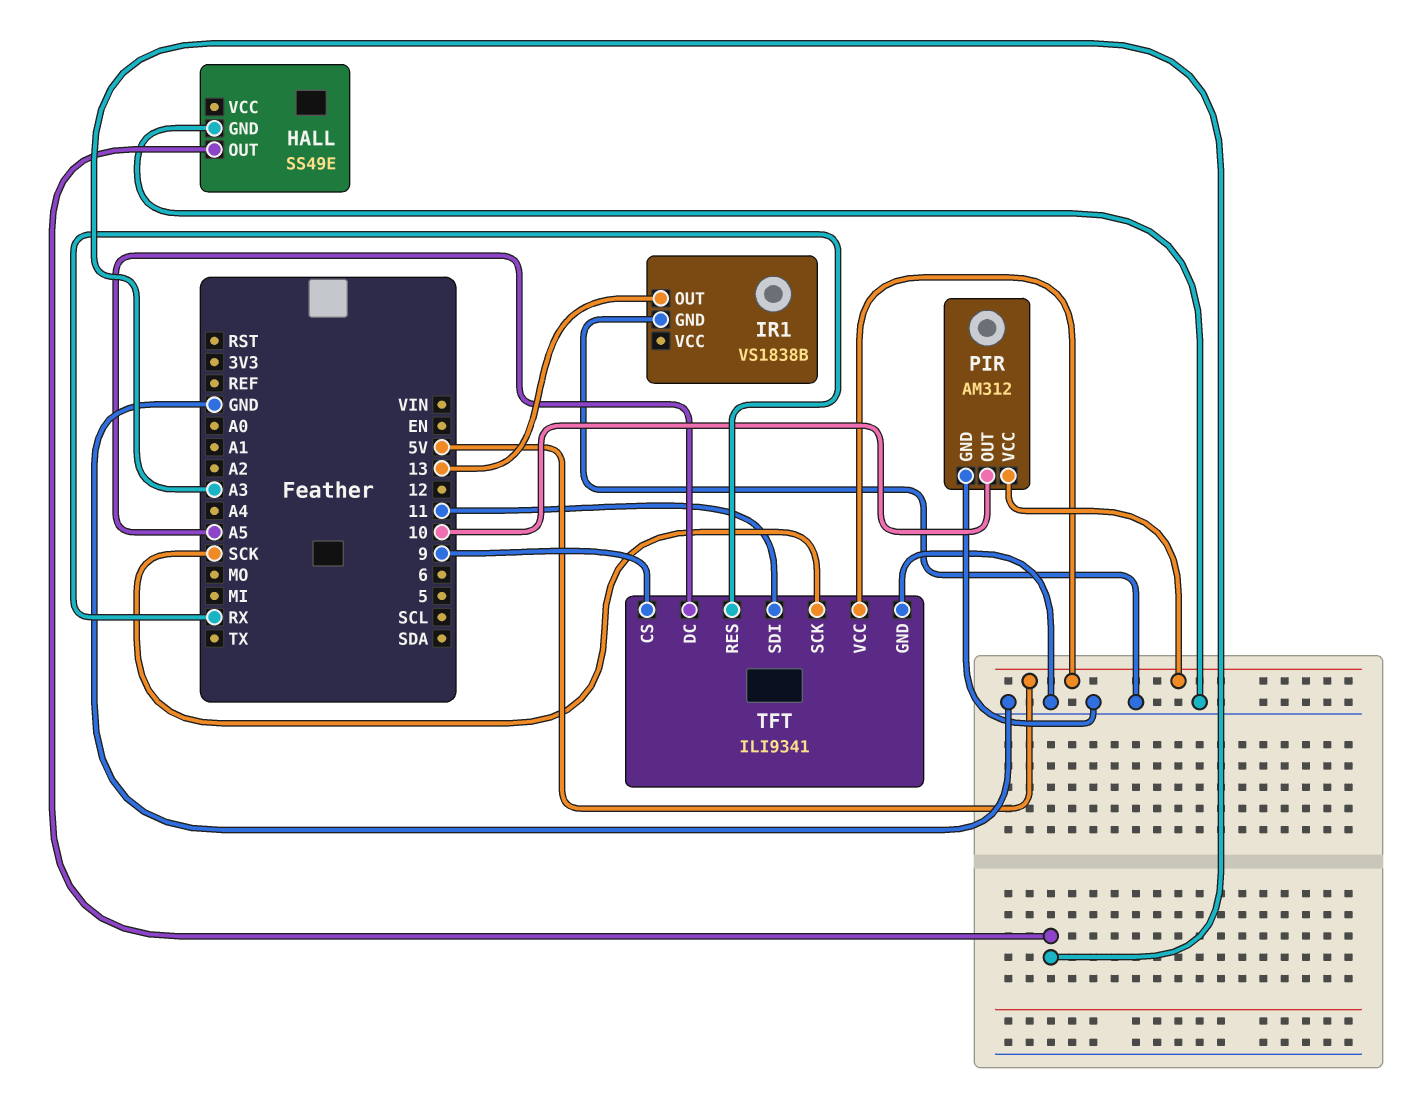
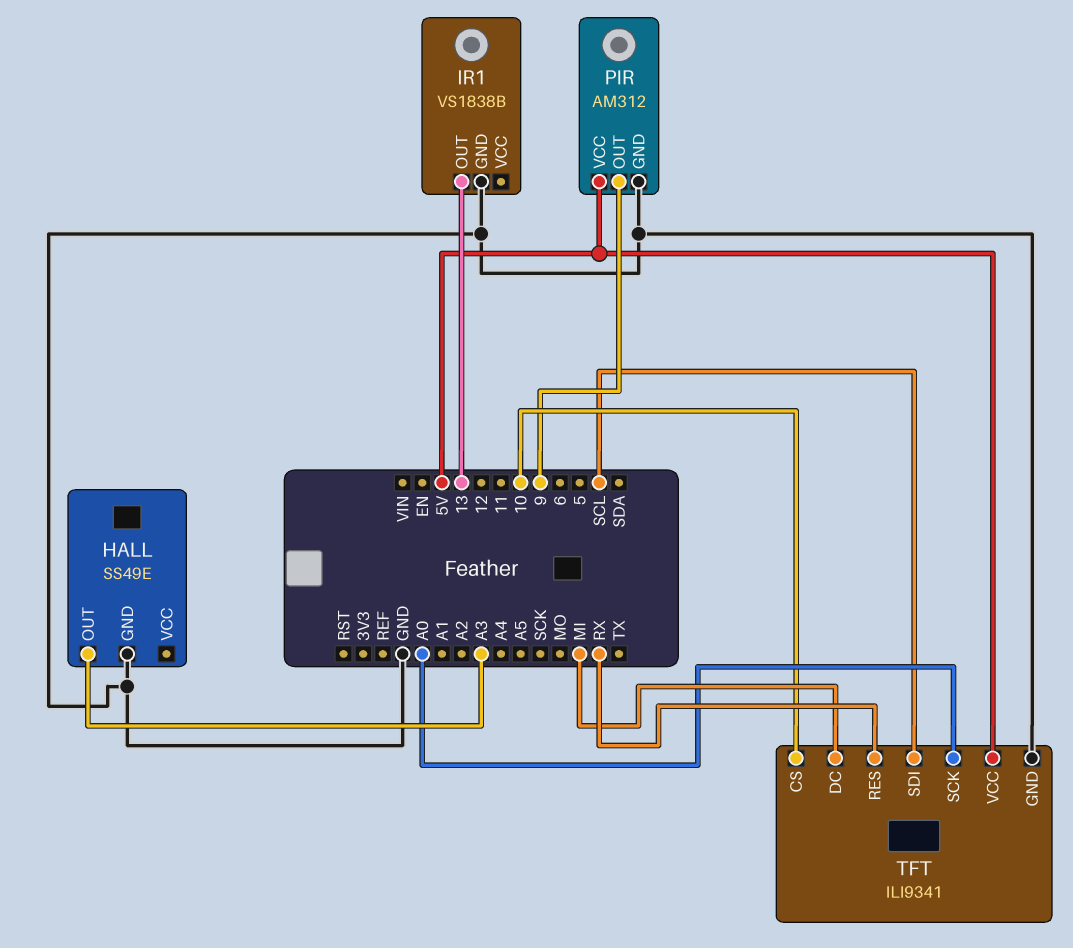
PIR pin OUT: 10 -> 9
TFT pin CS: 9 -> 10
TFT pin DC: A5 -> MI
TFT pin SCK: SCK -> A0
TFT pin SDI: 11 -> SCL

